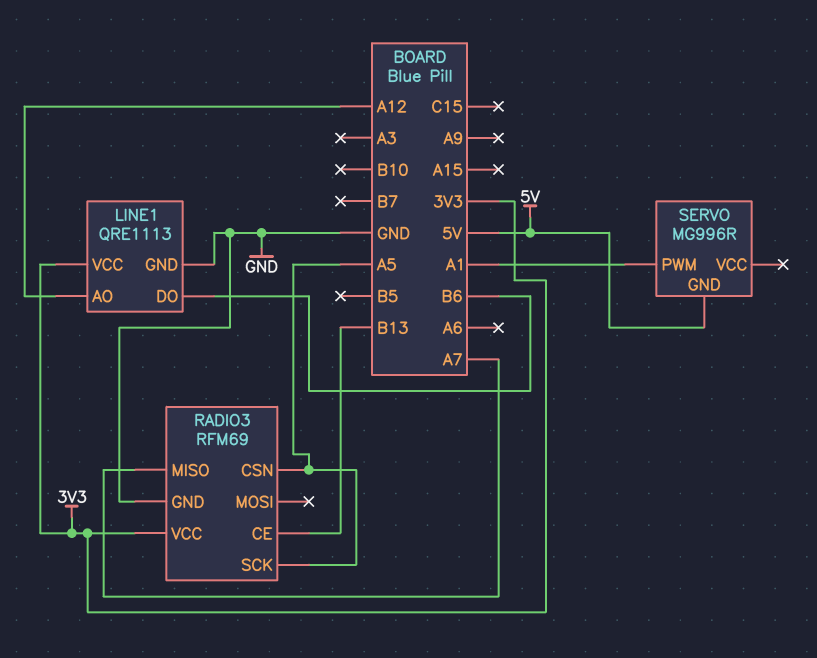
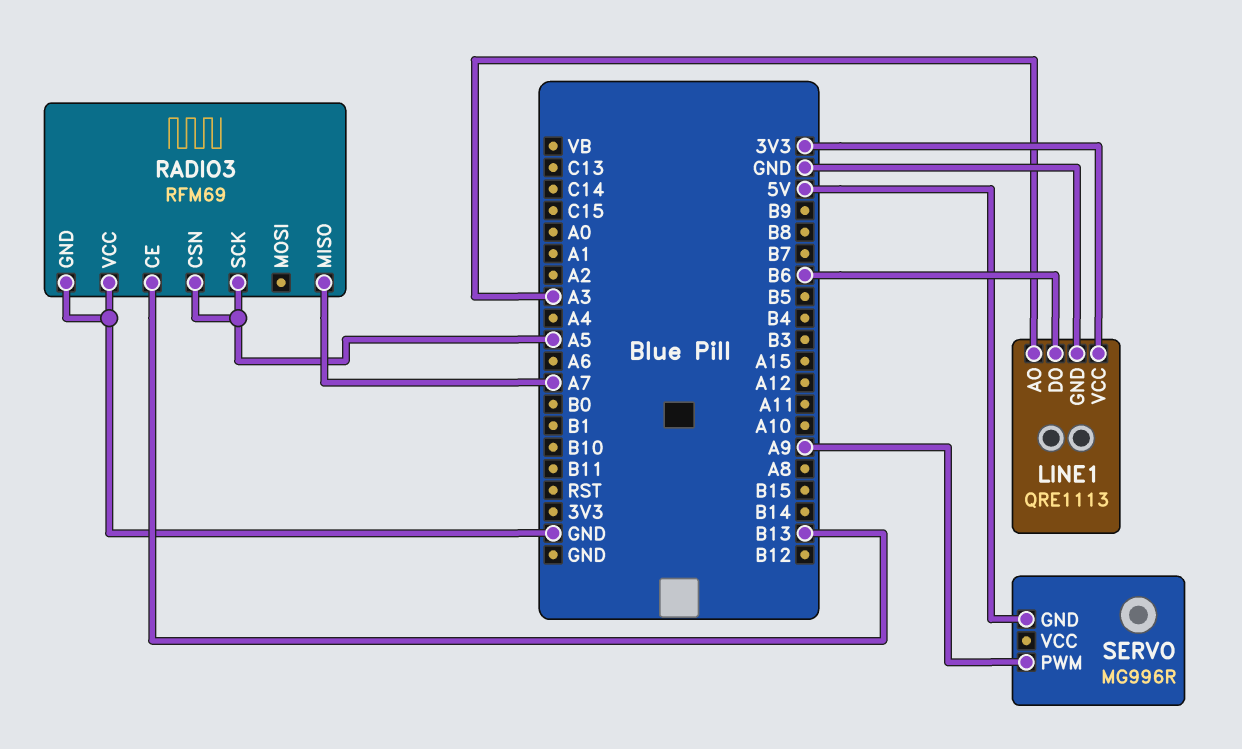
LINE1 pin AO: A12 -> A3
RADIO3 pin VCC: 3V3 -> GND
SERVO pin PWM: A1 -> A9

